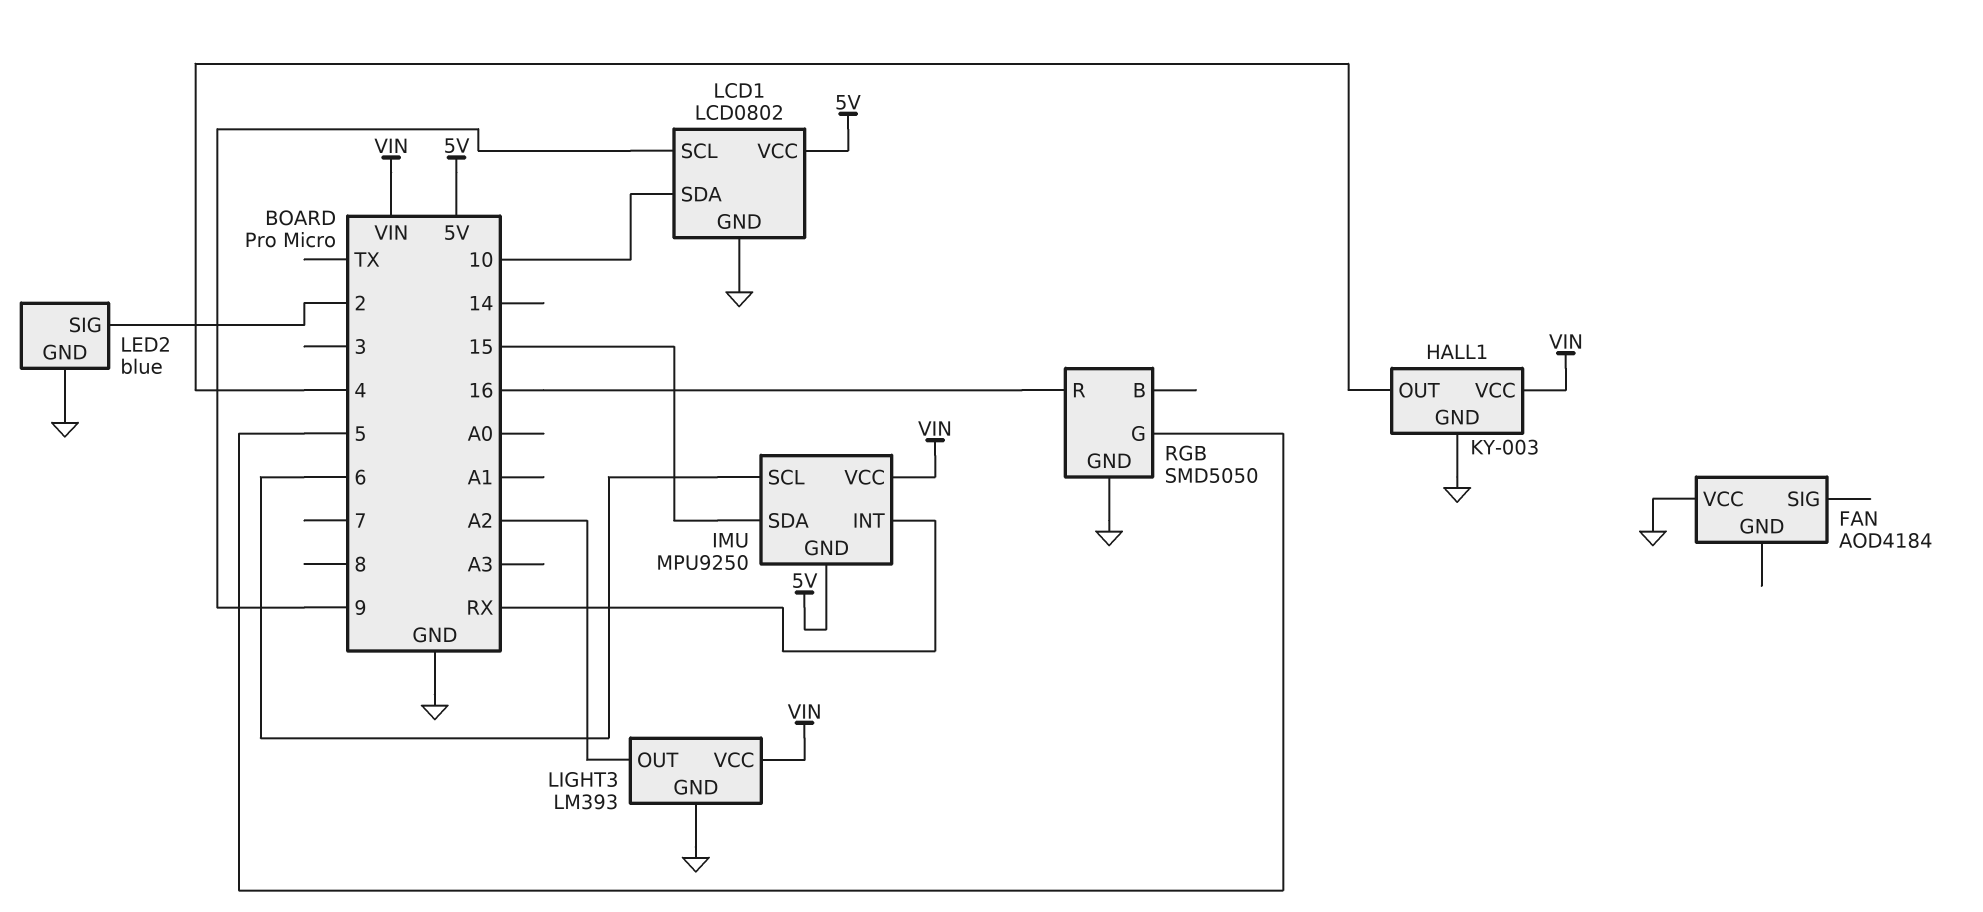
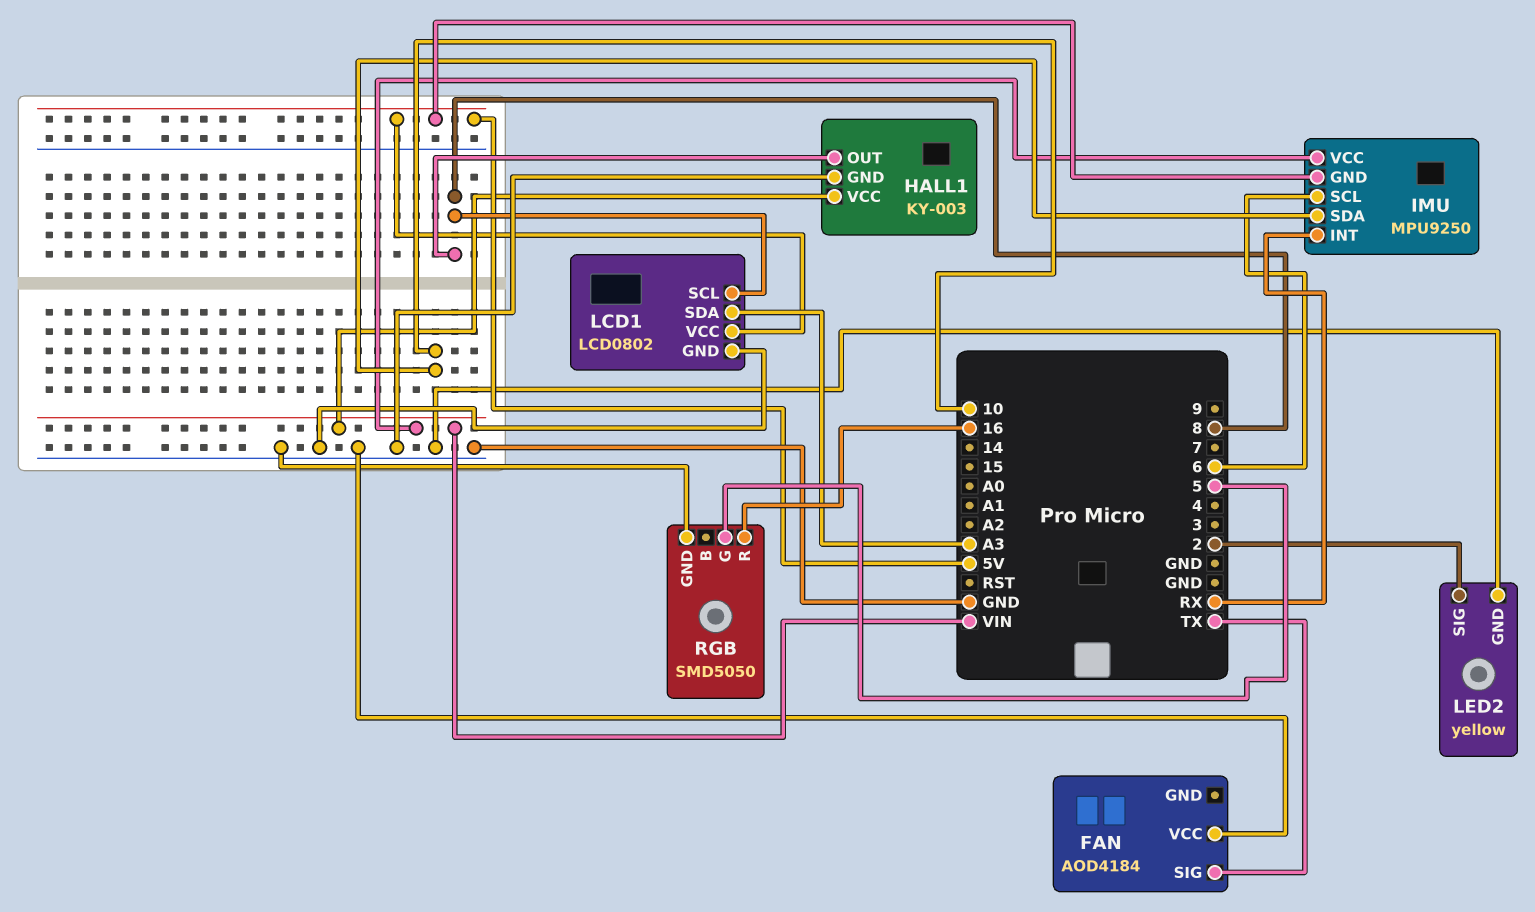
FAN pin SIG: none -> TX
HALL1 pin OUT: 4 -> 8
IMU pin SDA: 15 -> 10
LCD1 pin SCL: 9 -> 8
LCD1 pin SDA: 10 -> A3
LED2: blue -> yellow
LIGHT3: LM393 -> none
LIGHT3 pin GND: GND -> none
LIGHT3 pin OUT: A2 -> none
LIGHT3 pin VCC: VIN -> none

